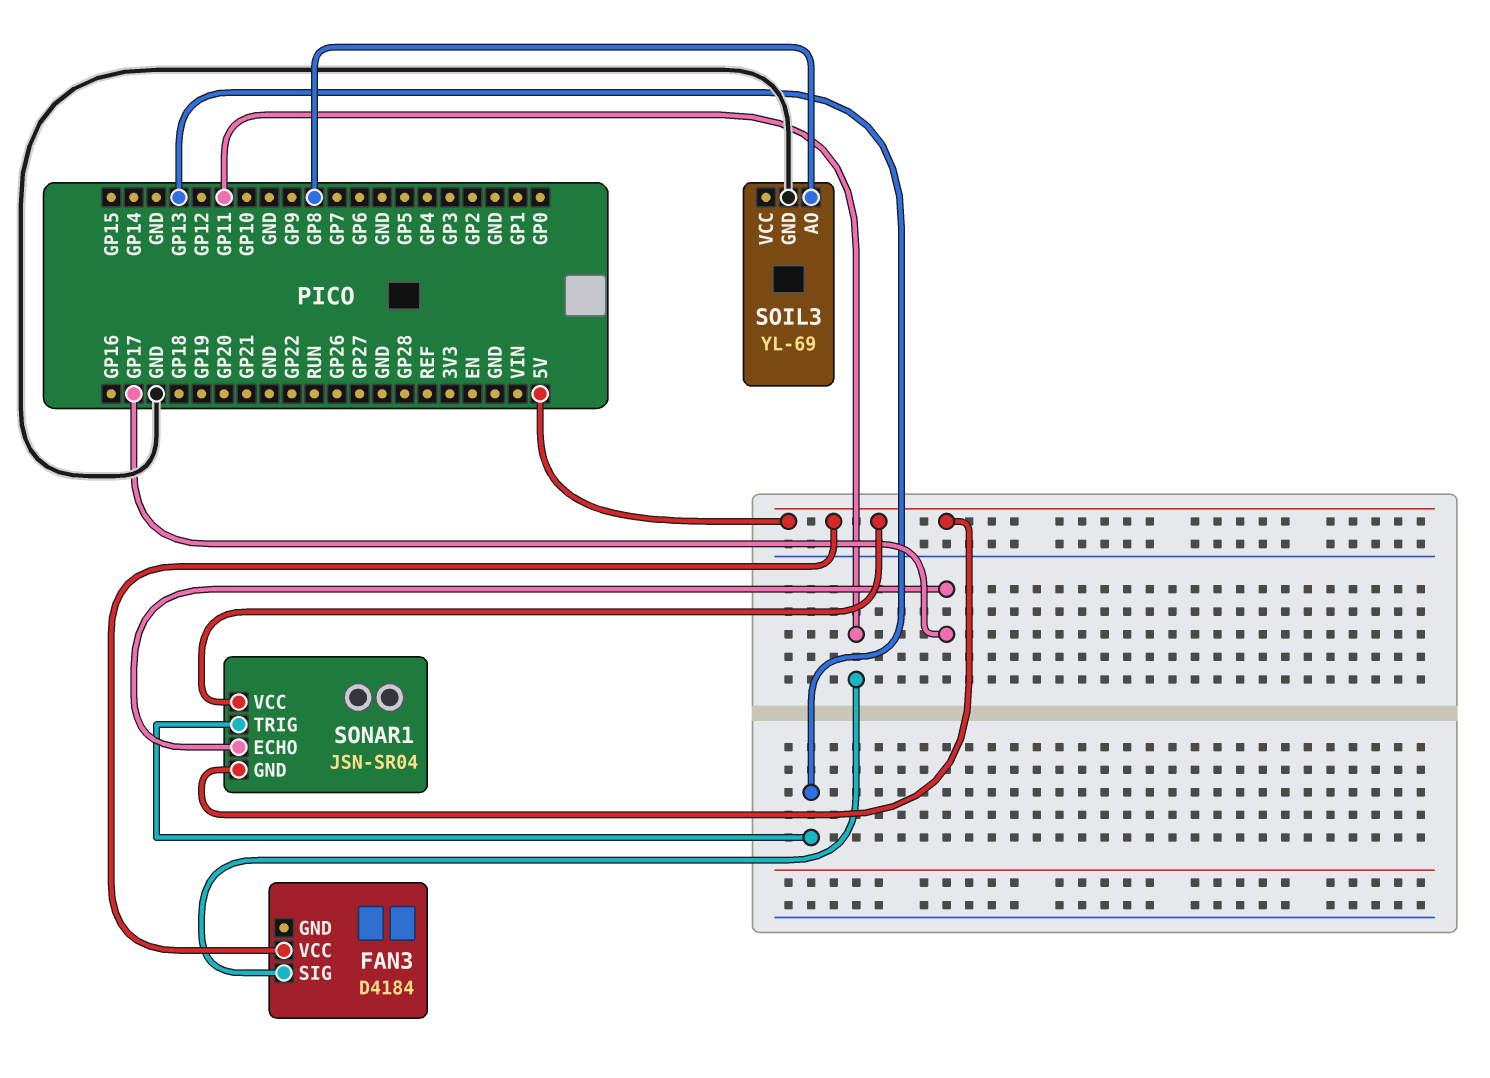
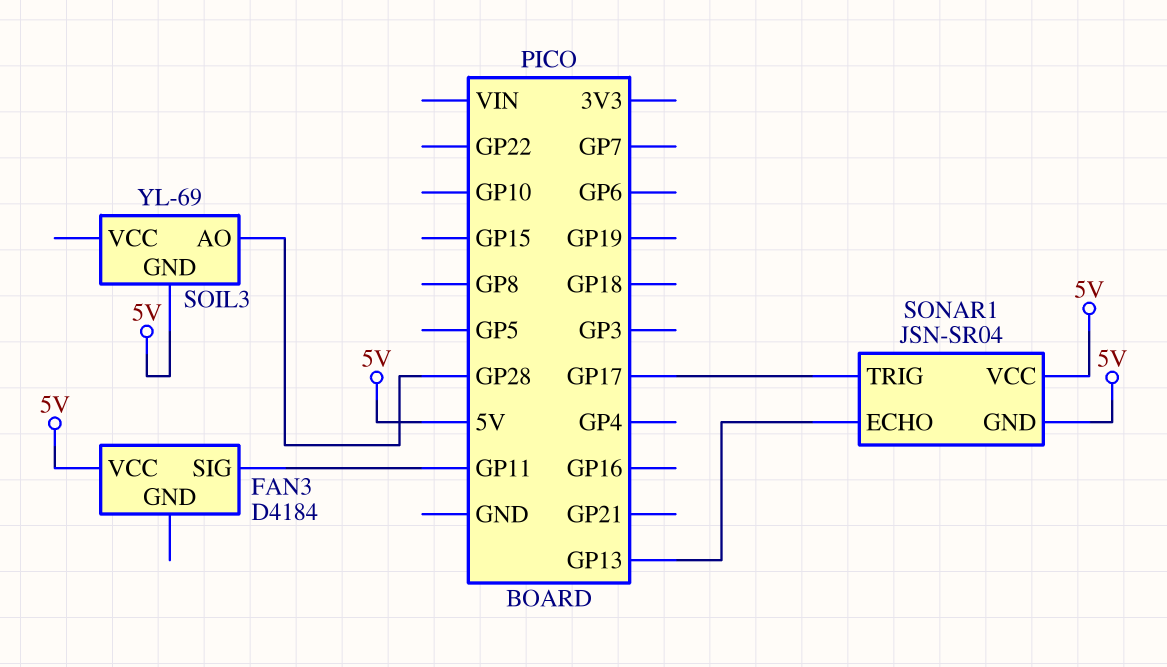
SOIL3 pin AO: GP8 -> GP28
SOIL3 pin GND: GND -> 5V
SONAR1 pin ECHO: GP17 -> GP13
SONAR1 pin TRIG: GP13 -> GP17

